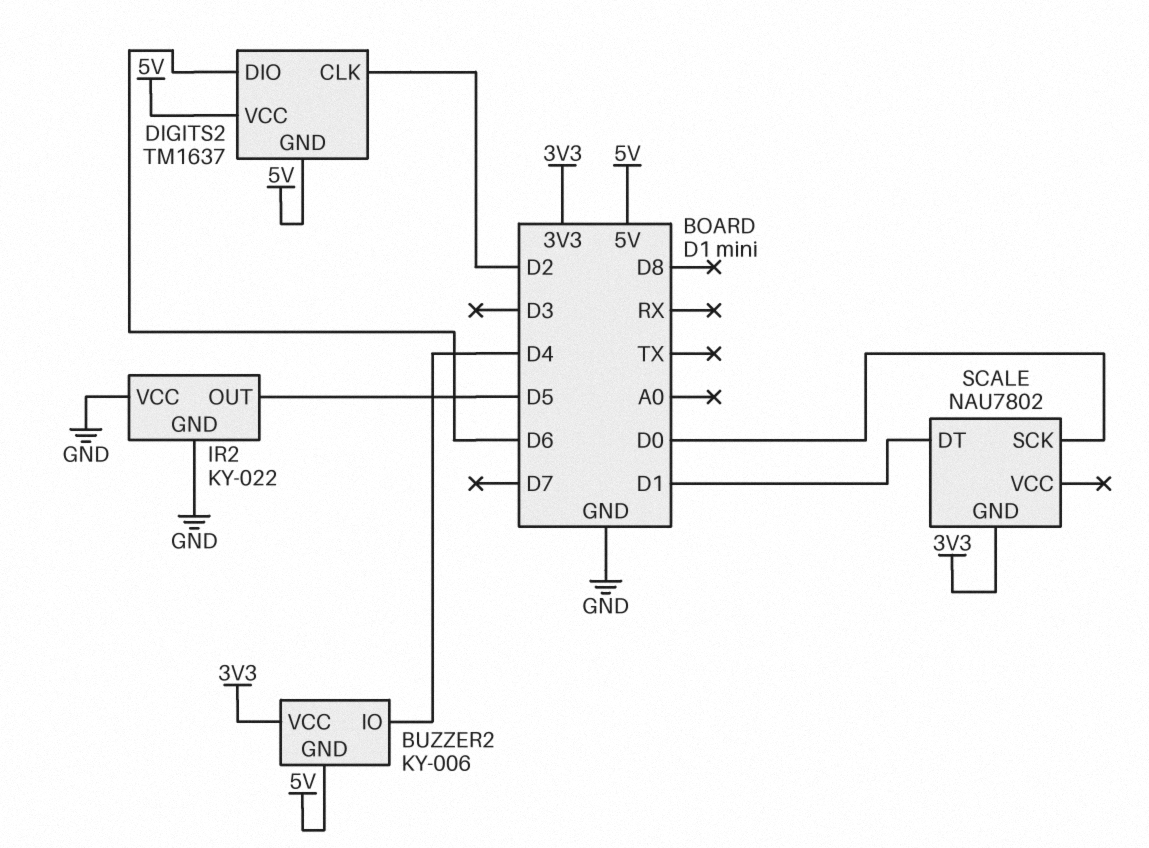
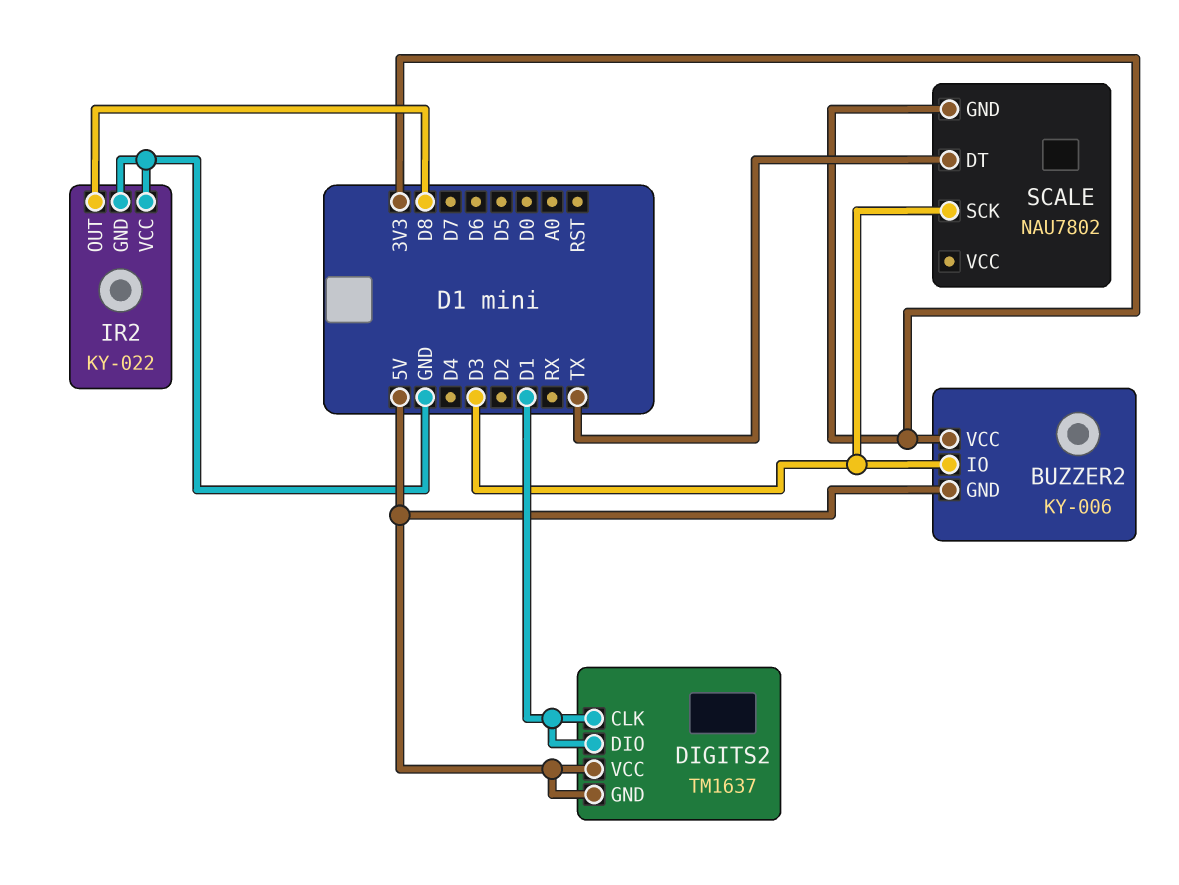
BUZZER2 pin IO: D4 -> D3
DIGITS2 pin CLK: D2 -> D1
DIGITS2 pin DIO: D6 -> D1
IR2 pin OUT: D5 -> D8
SCALE pin DT: D1 -> TX
SCALE pin SCK: D0 -> D3

